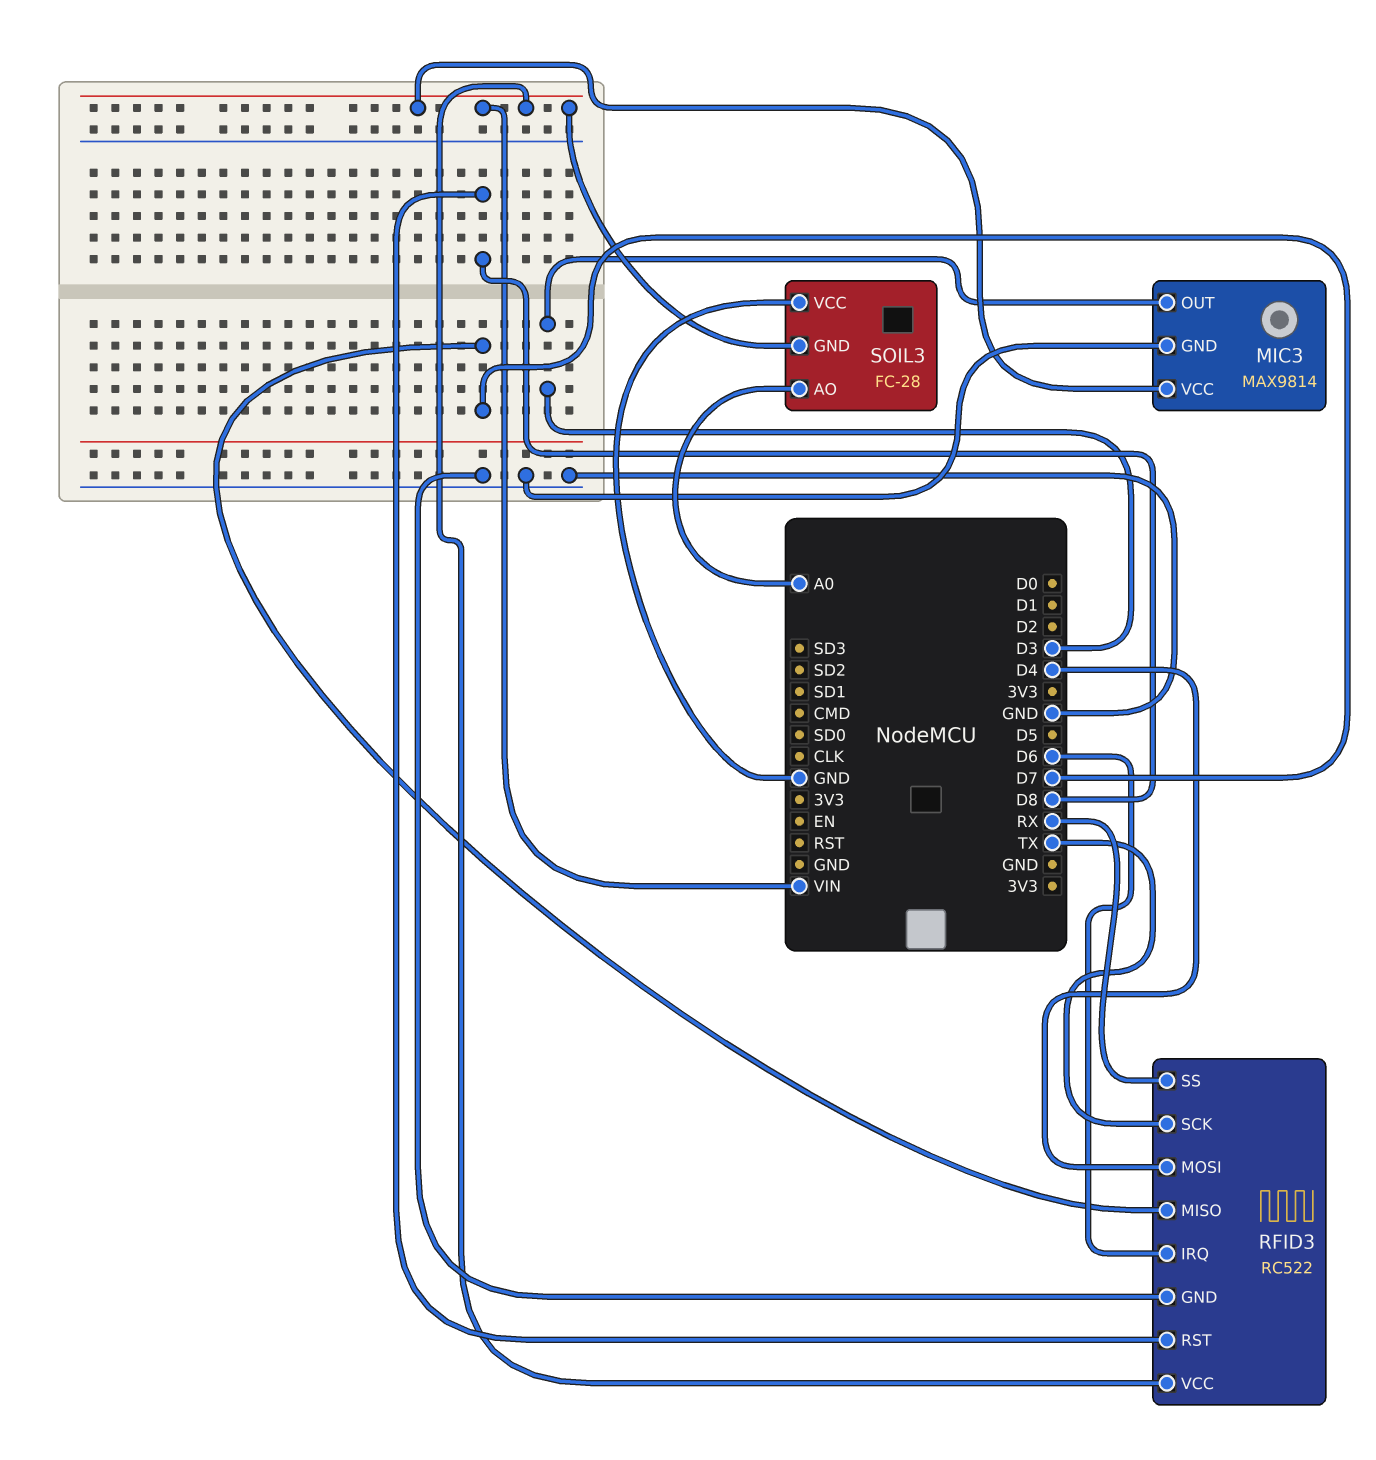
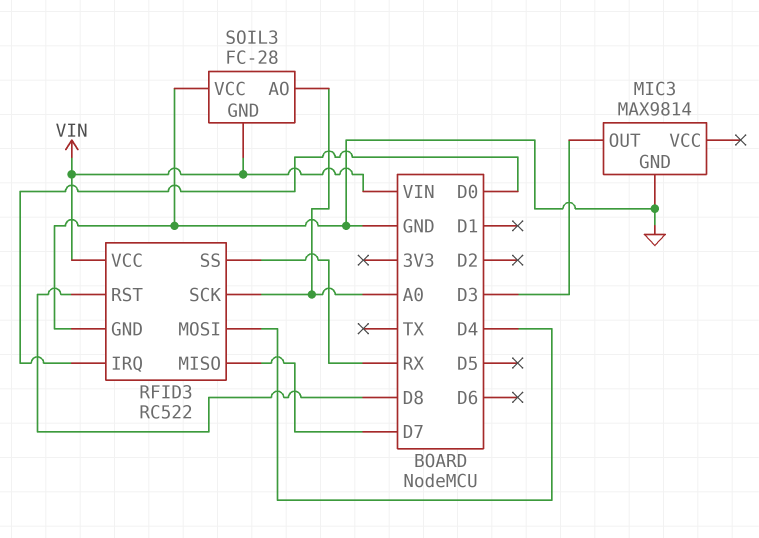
MIC3 pin VCC: VIN -> none
RFID3 pin IRQ: D6 -> D0
RFID3 pin SCK: TX -> A0

